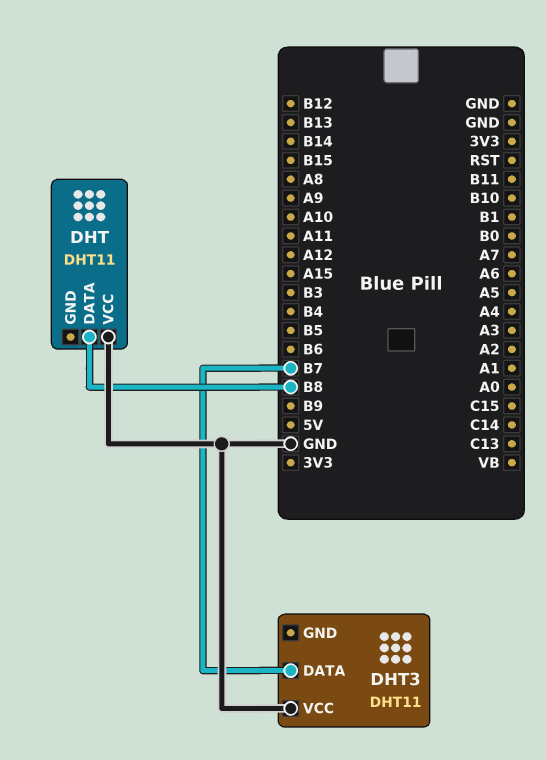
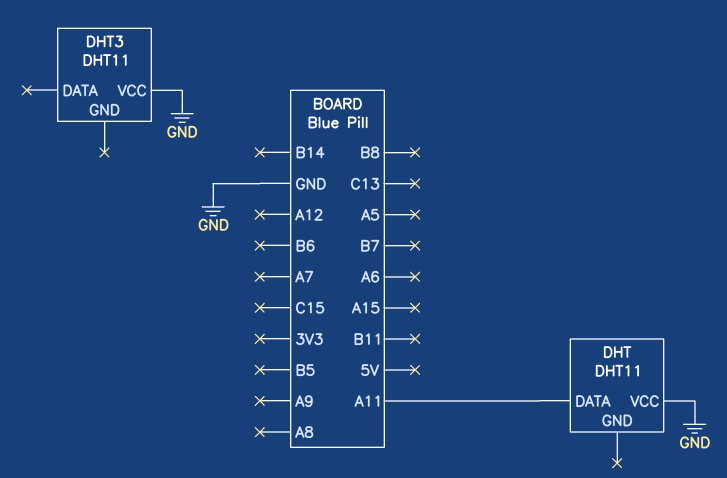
DHT pin DATA: B8 -> A11
DHT3 pin DATA: B7 -> none

